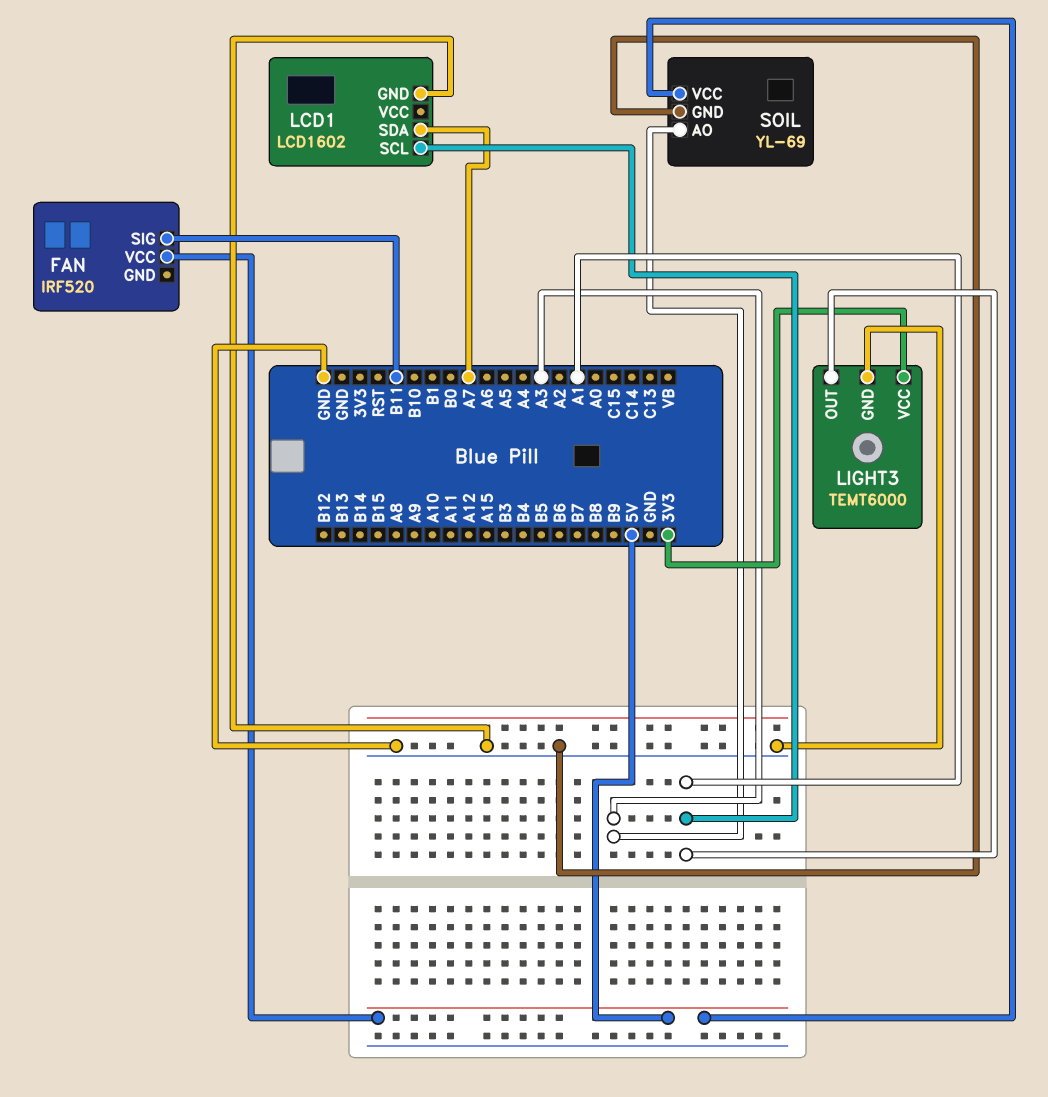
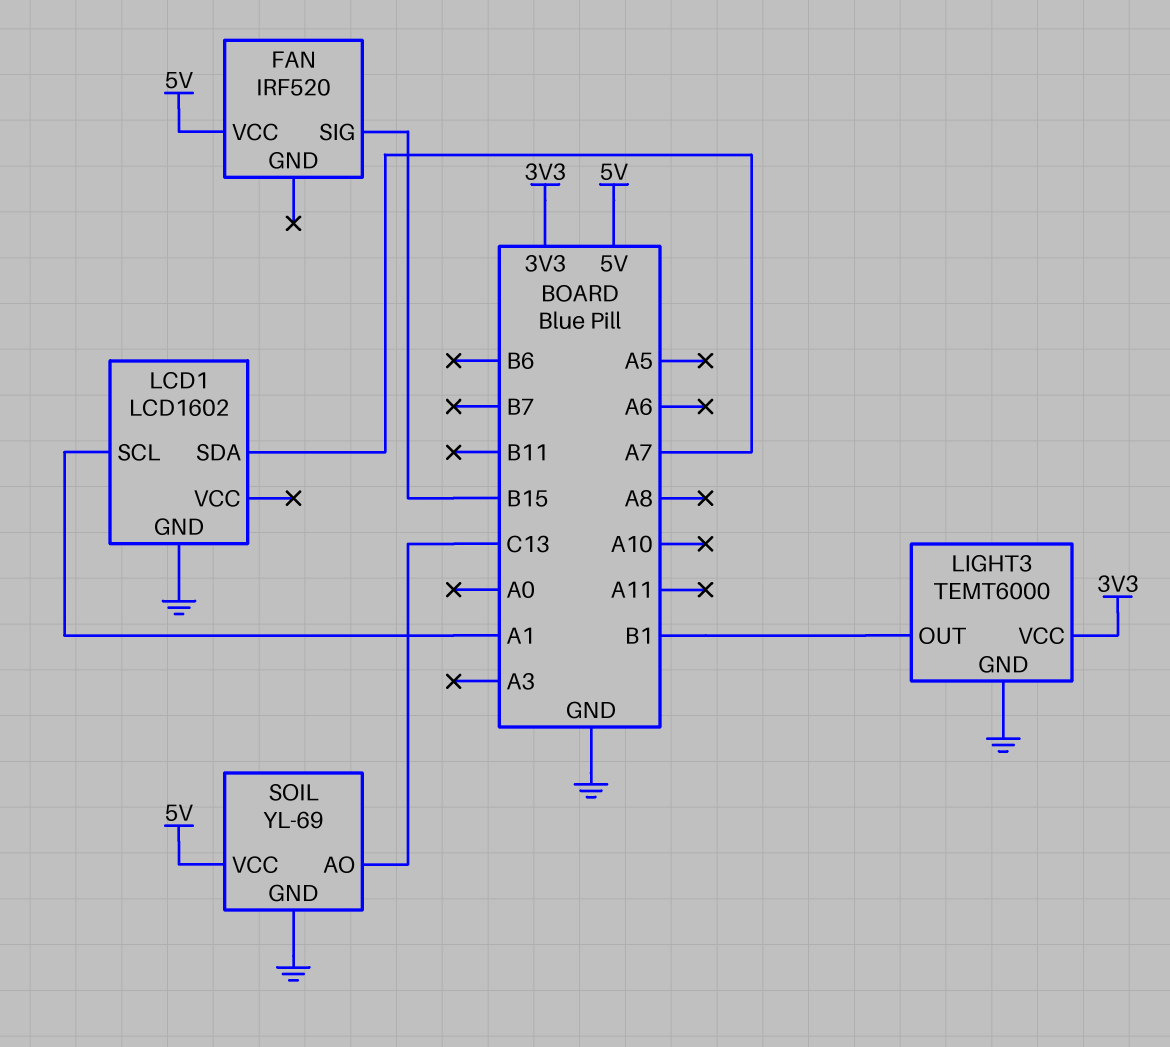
FAN pin SIG: B11 -> B15
LIGHT3 pin OUT: A1 -> B1
SOIL pin AO: A3 -> C13

